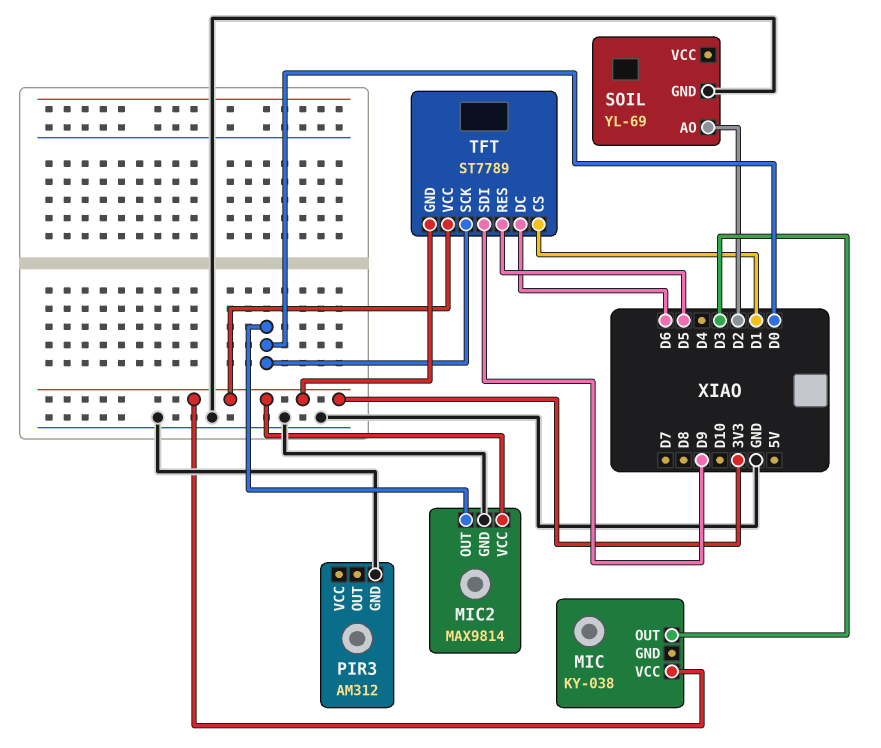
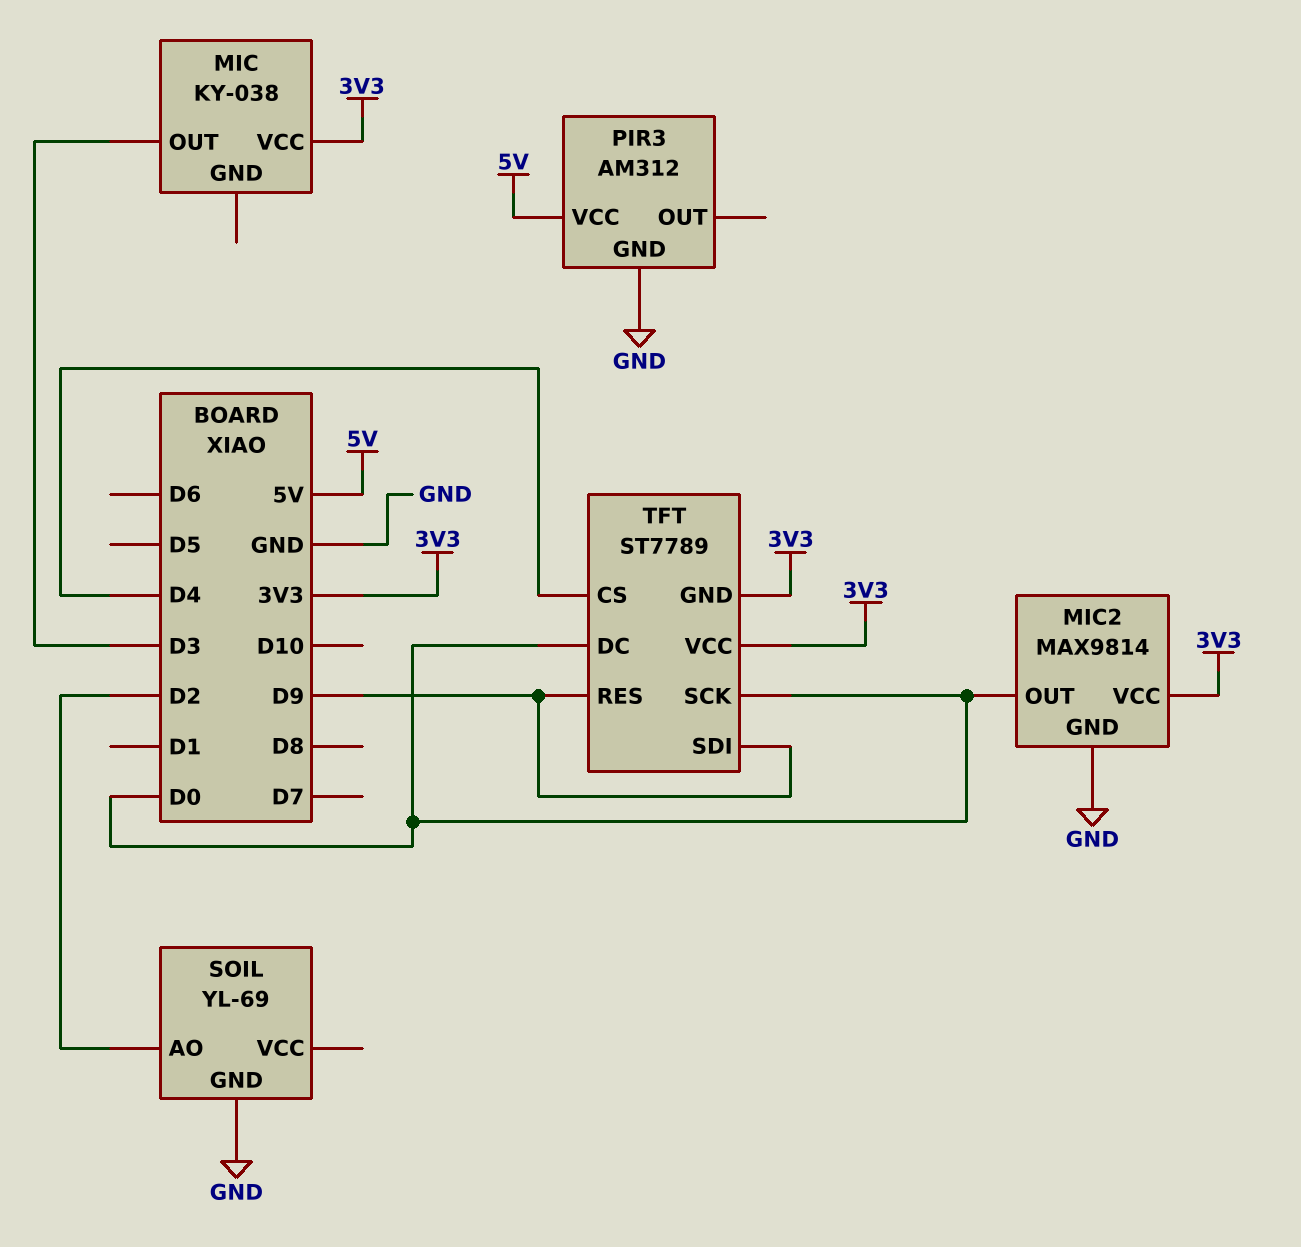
PIR3 pin VCC: none -> 5V
TFT pin CS: D1 -> D4
TFT pin DC: D6 -> D0
TFT pin RES: D5 -> D9

